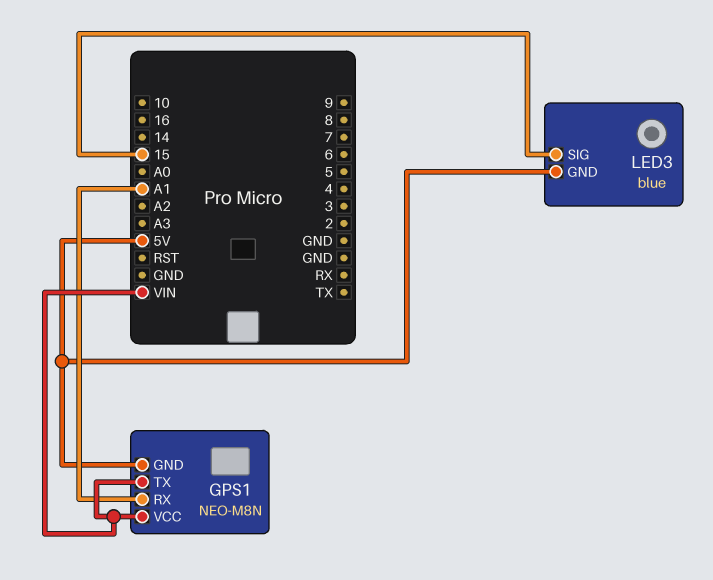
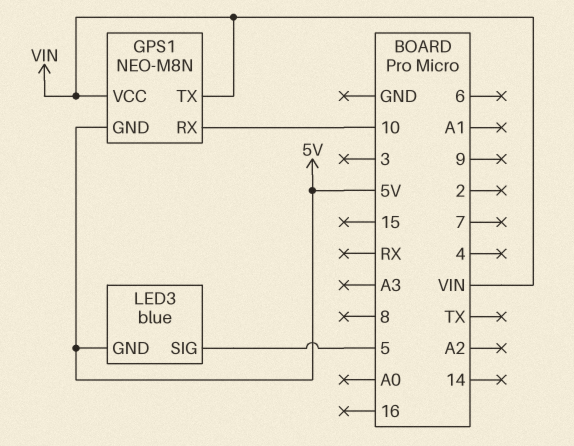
GPS1 pin RX: A1 -> 10
LED3 pin SIG: 15 -> 5

